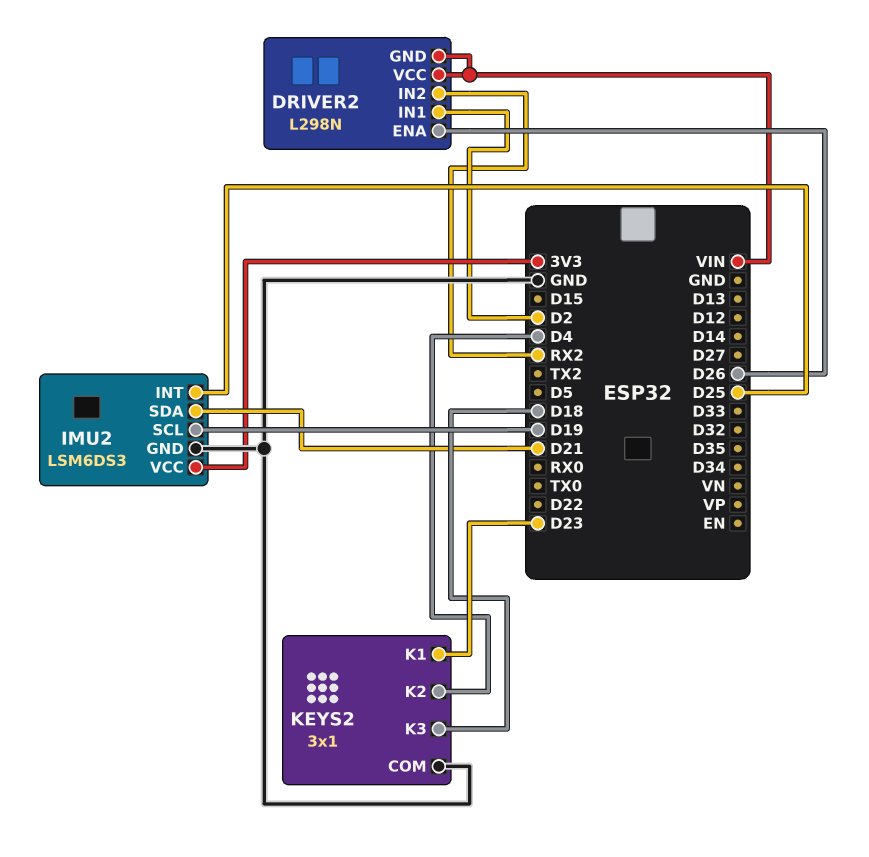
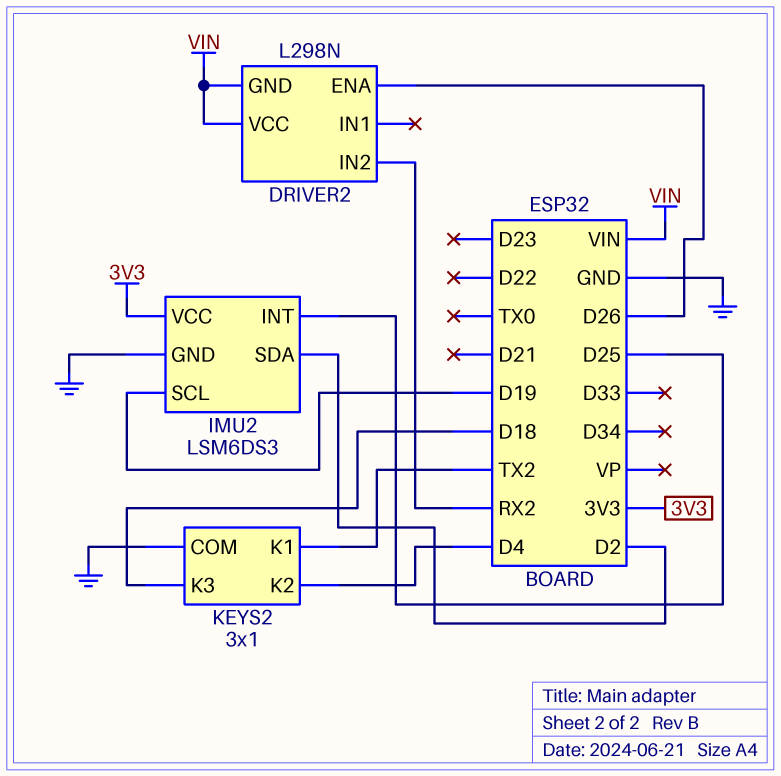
DRIVER2 pin IN1: D2 -> none
IMU2 pin SDA: D21 -> D2
KEYS2 pin K1: D23 -> TX2

